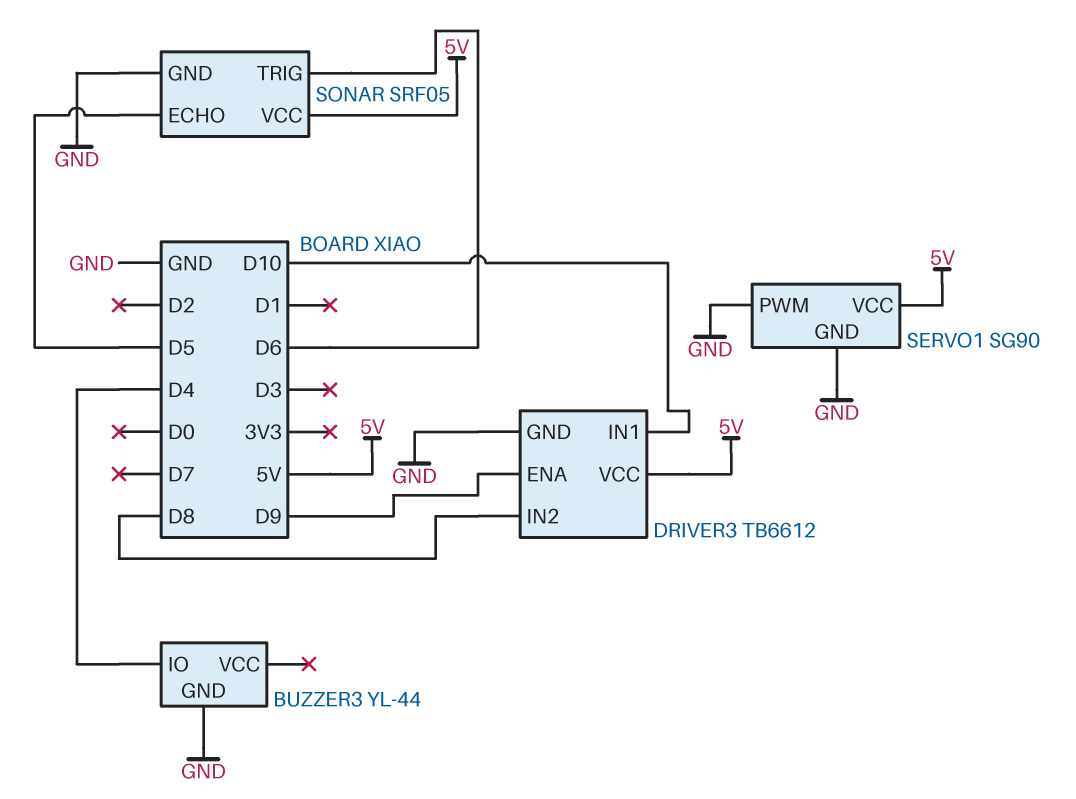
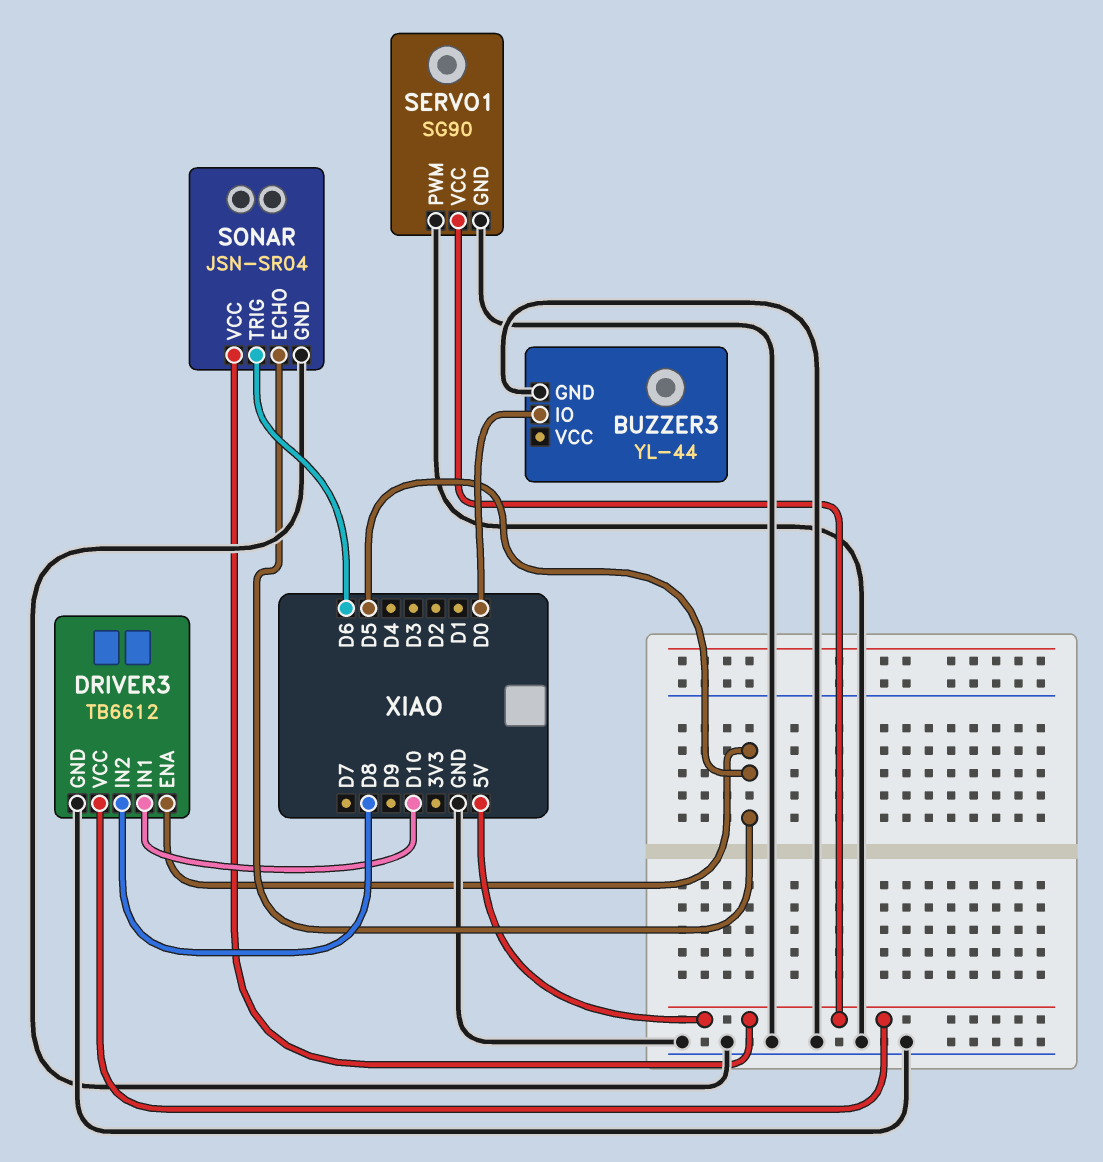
BUZZER3 pin IO: D4 -> D0
DRIVER3 pin ENA: D9 -> D5
SONAR: SRF05 -> JSN-SR04

